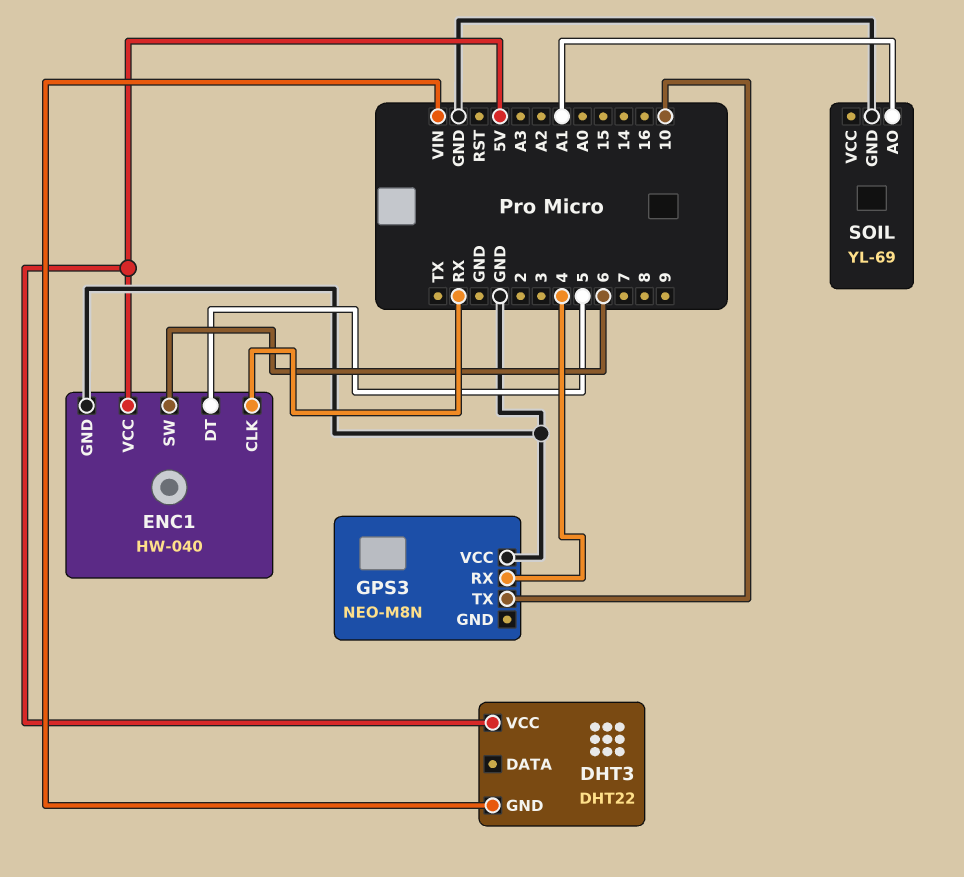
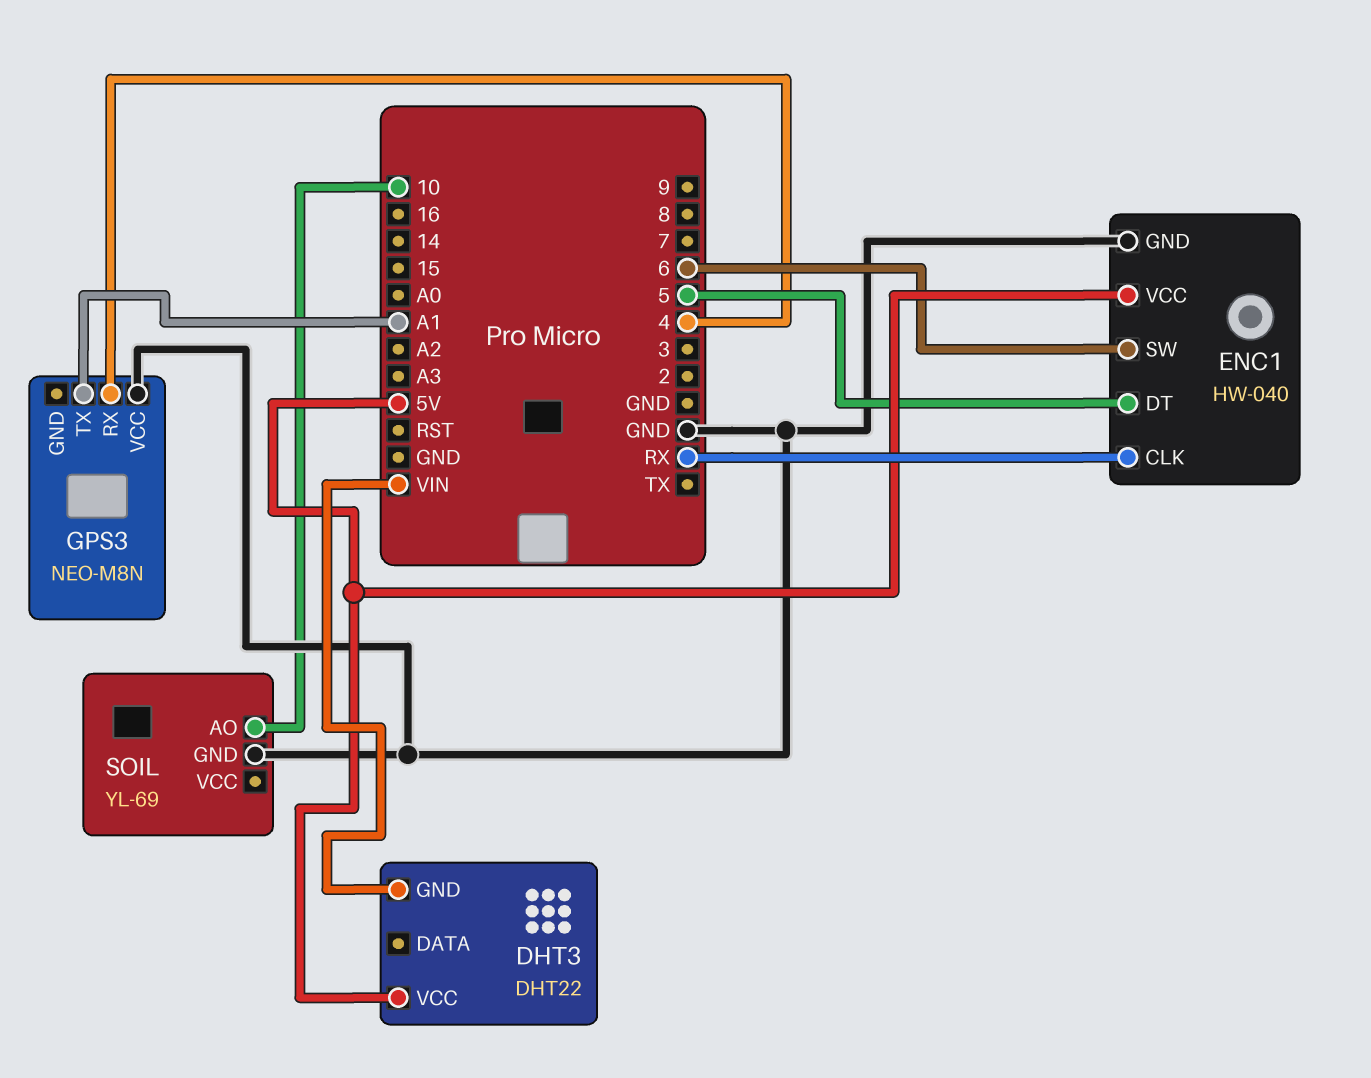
GPS3 pin TX: 10 -> A1
SOIL pin AO: A1 -> 10

